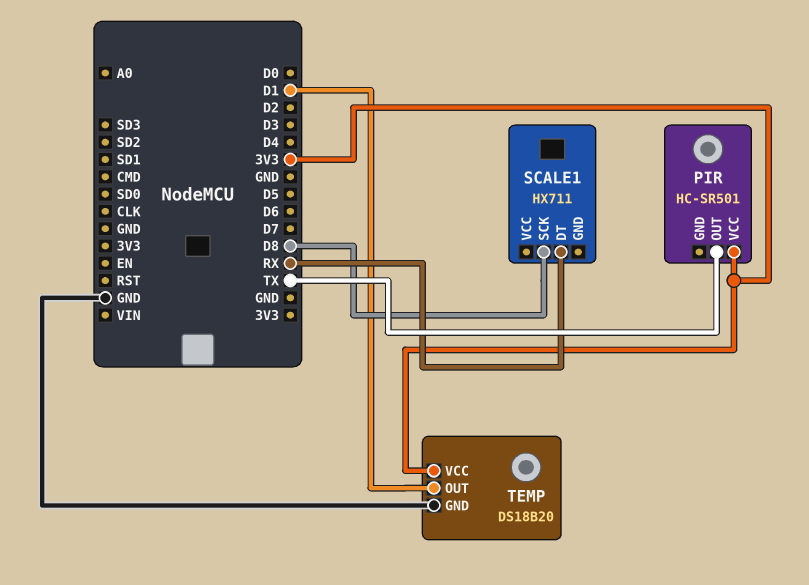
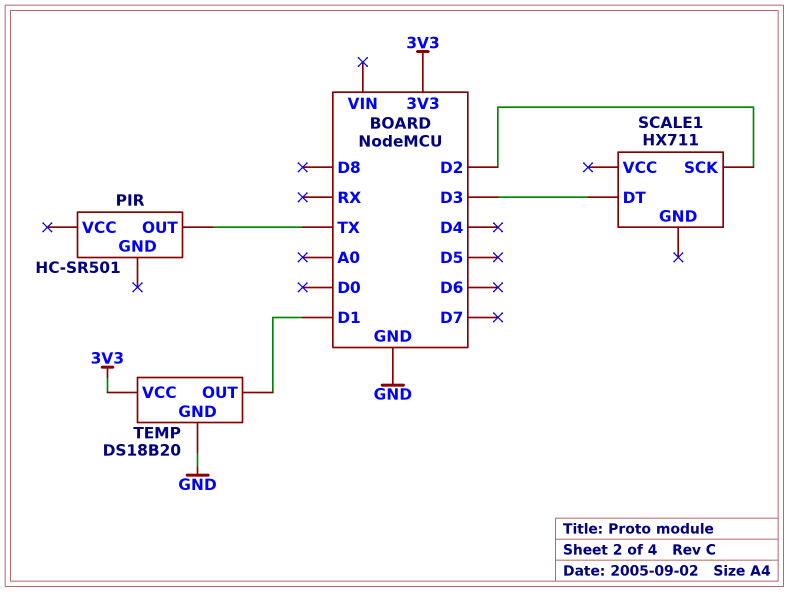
PIR pin VCC: 3V3 -> none
SCALE1 pin DT: RX -> D3
SCALE1 pin SCK: D8 -> D2

